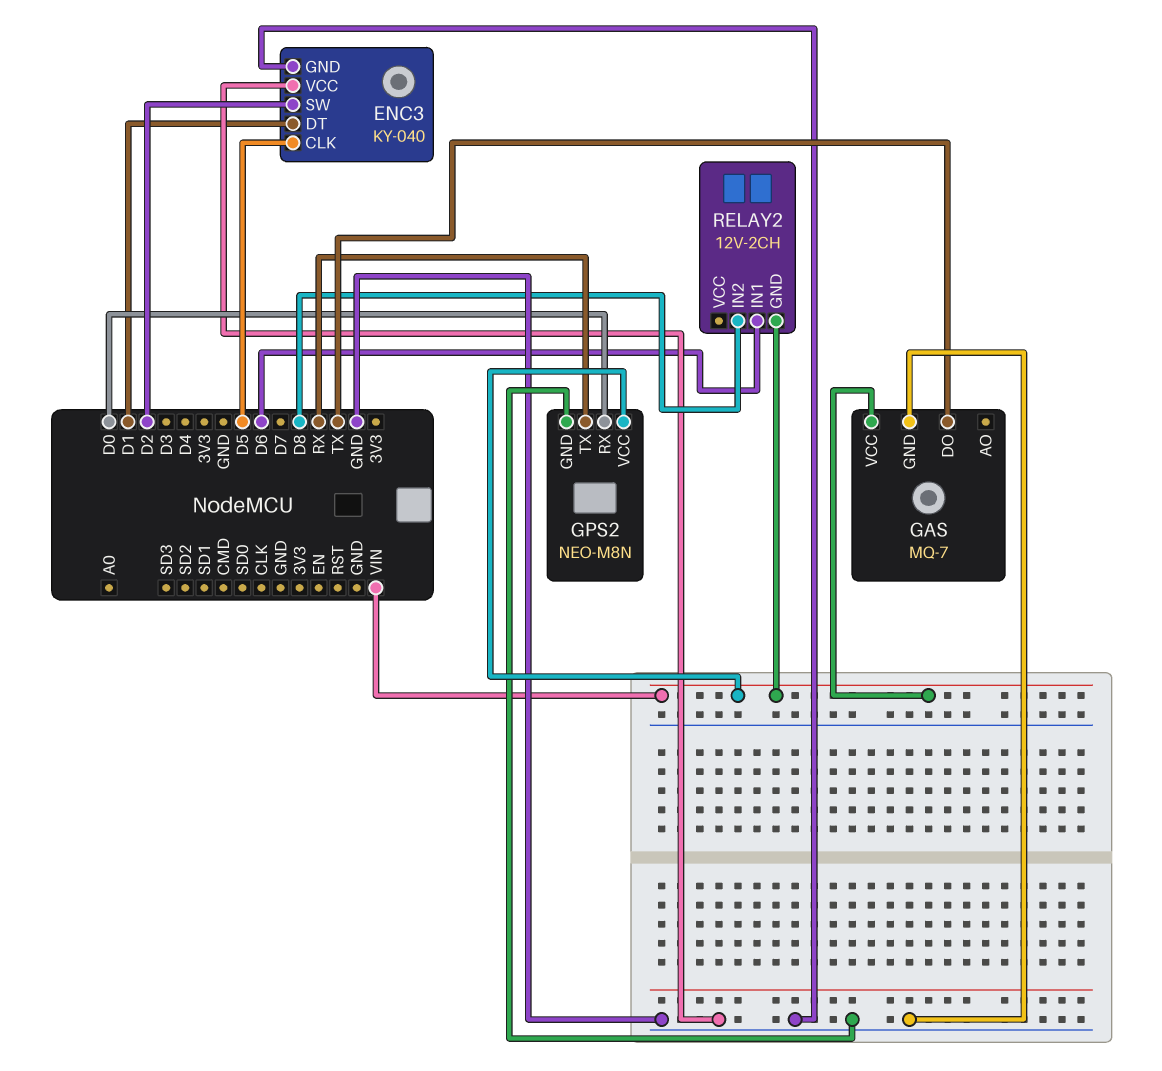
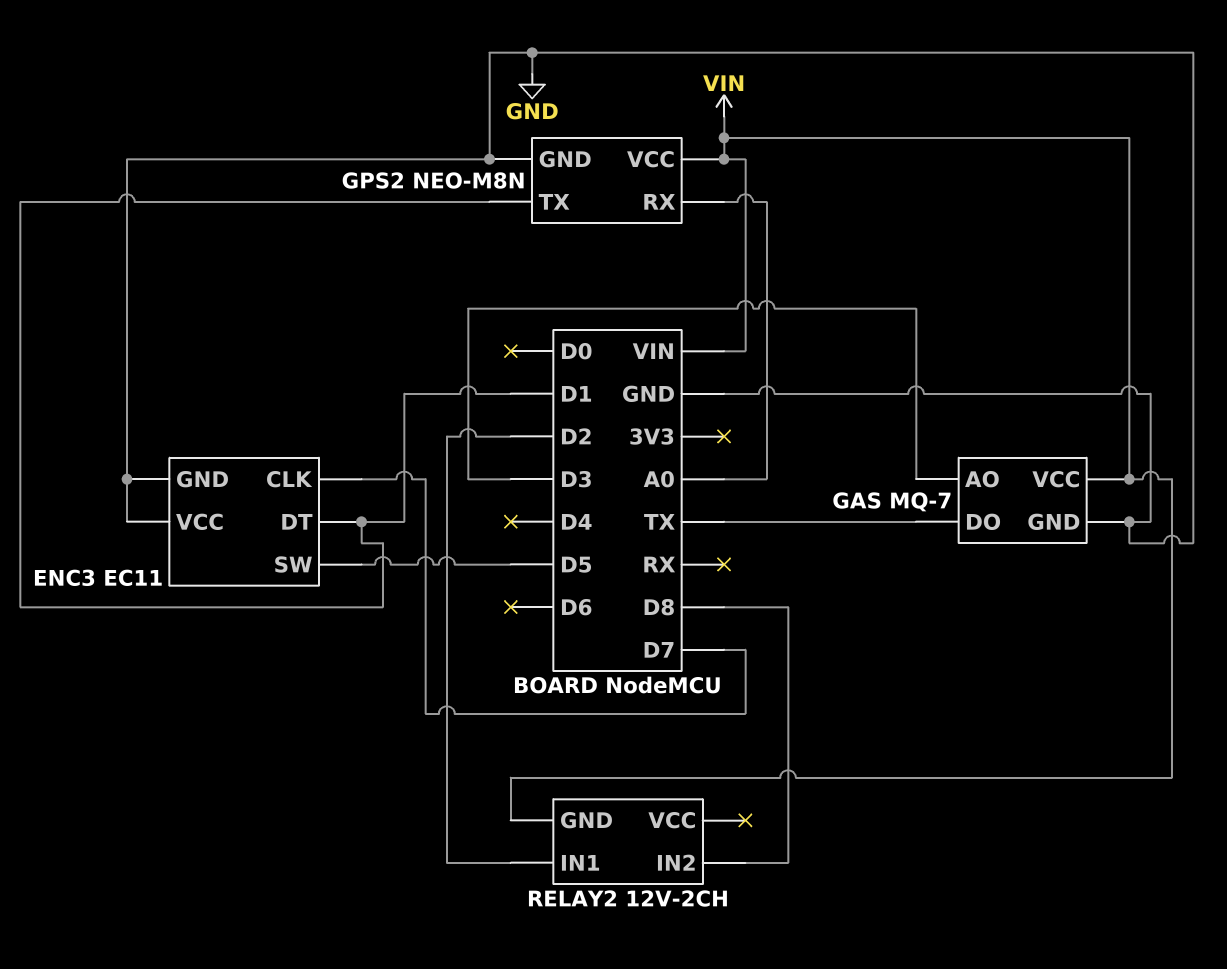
ENC3: KY-040 -> EC11
ENC3 pin CLK: D5 -> D7
ENC3 pin SW: D2 -> D5
GAS pin AO: none -> D3
GPS2 pin RX: D0 -> A0
GPS2 pin TX: RX -> D1
RELAY2 pin IN1: D6 -> D2

